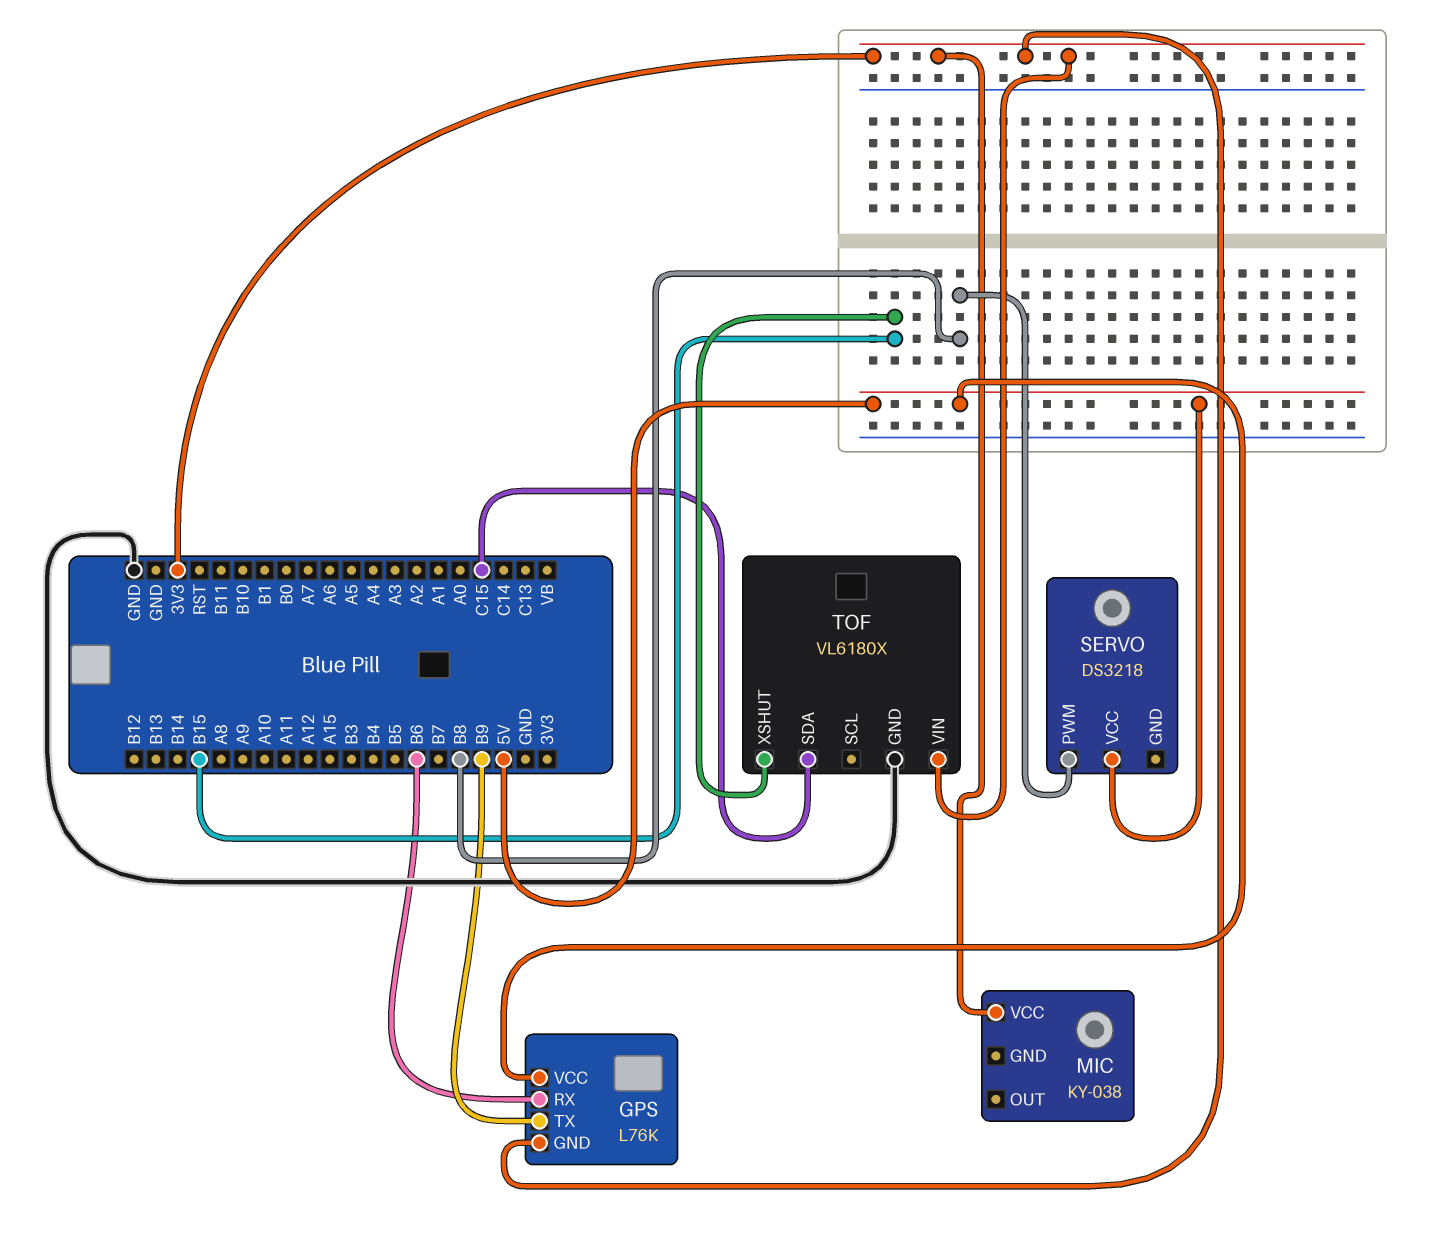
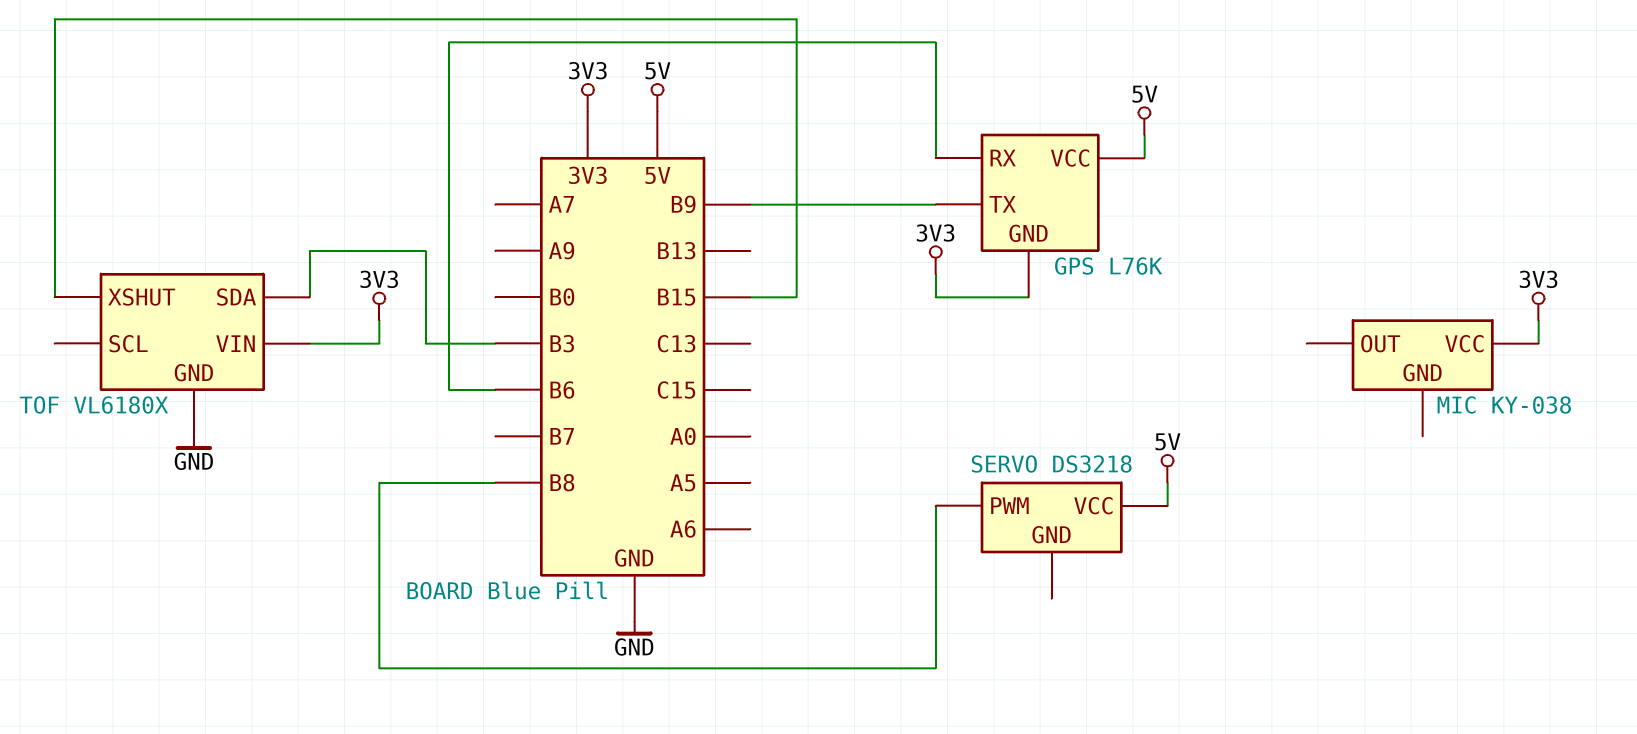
TOF pin SDA: C15 -> B3

